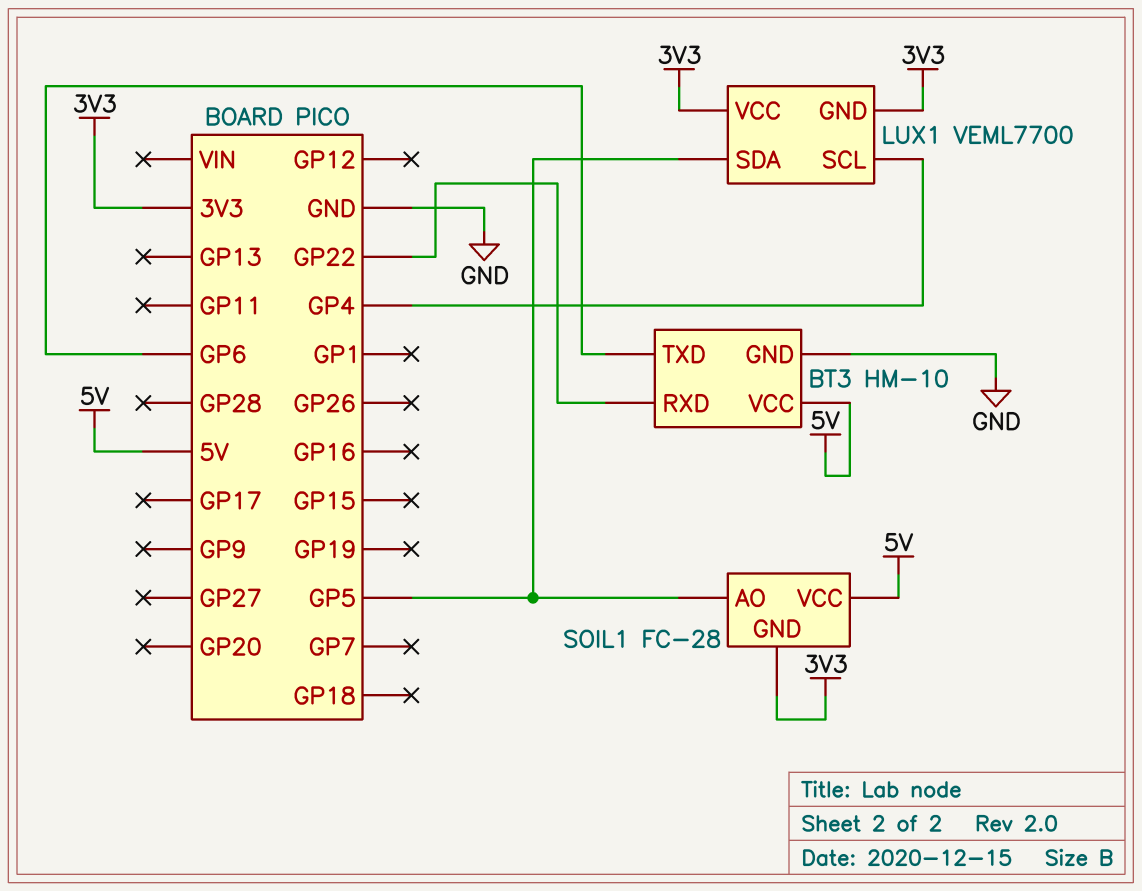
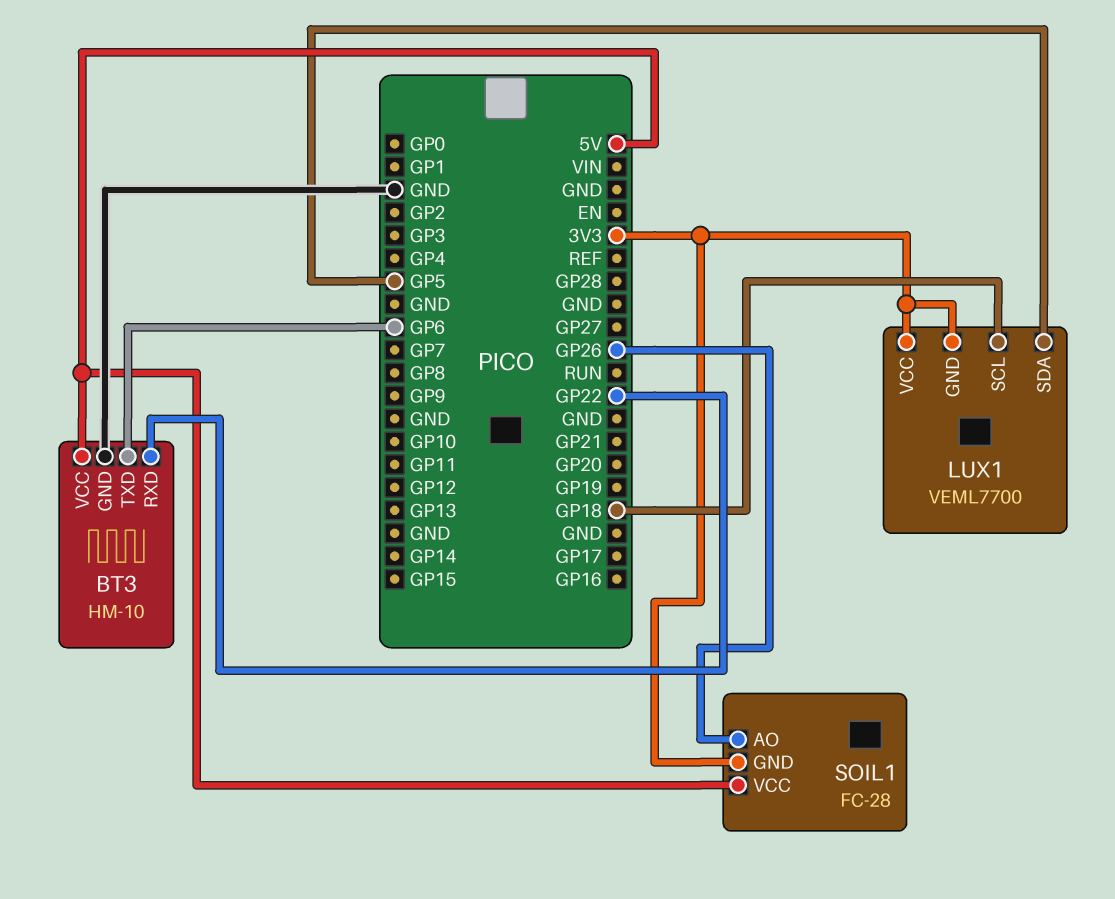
LUX1 pin SCL: GP4 -> GP18
SOIL1 pin AO: GP5 -> GP26

